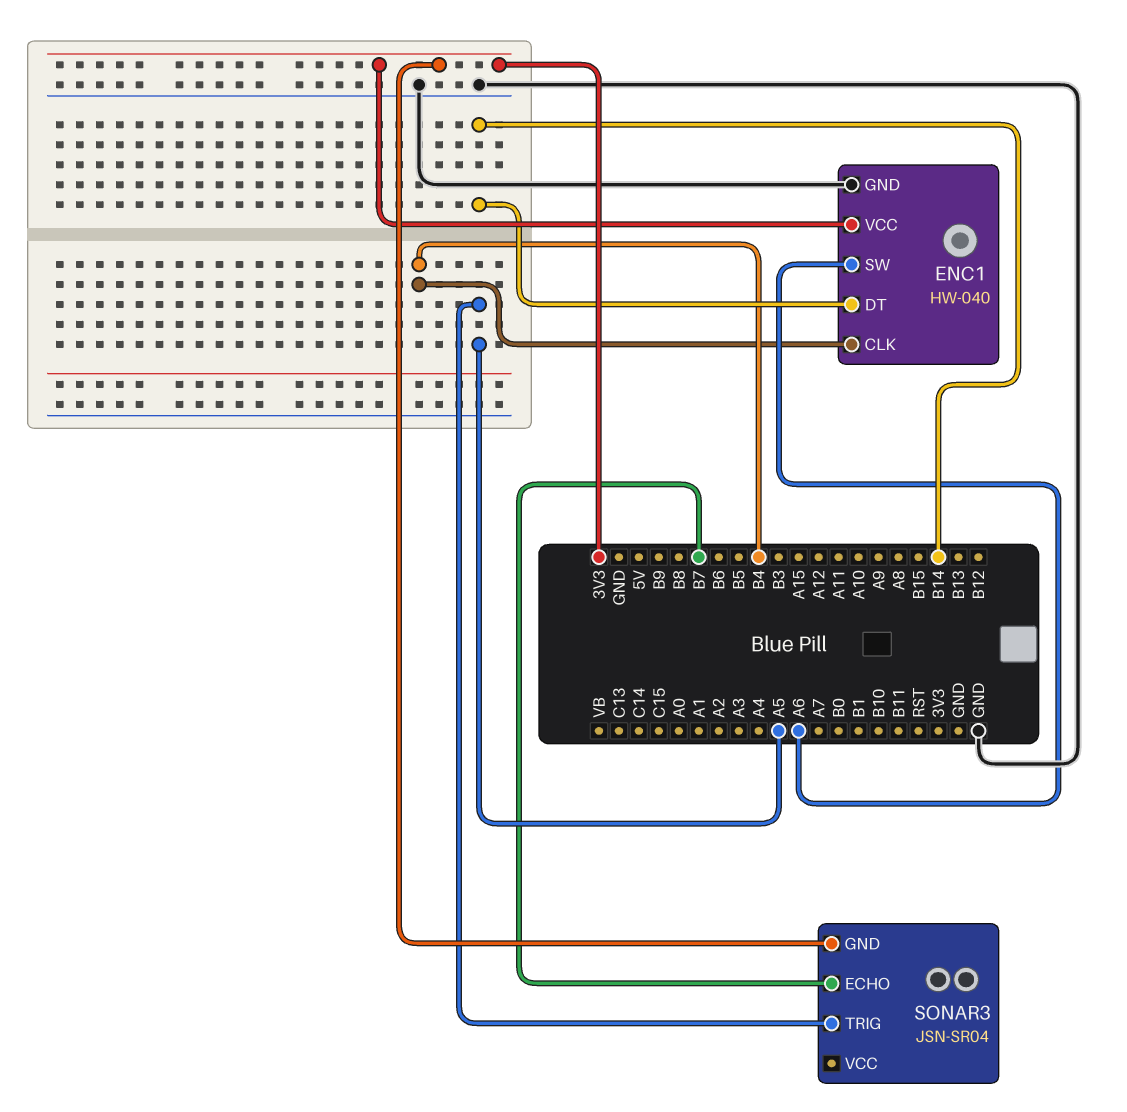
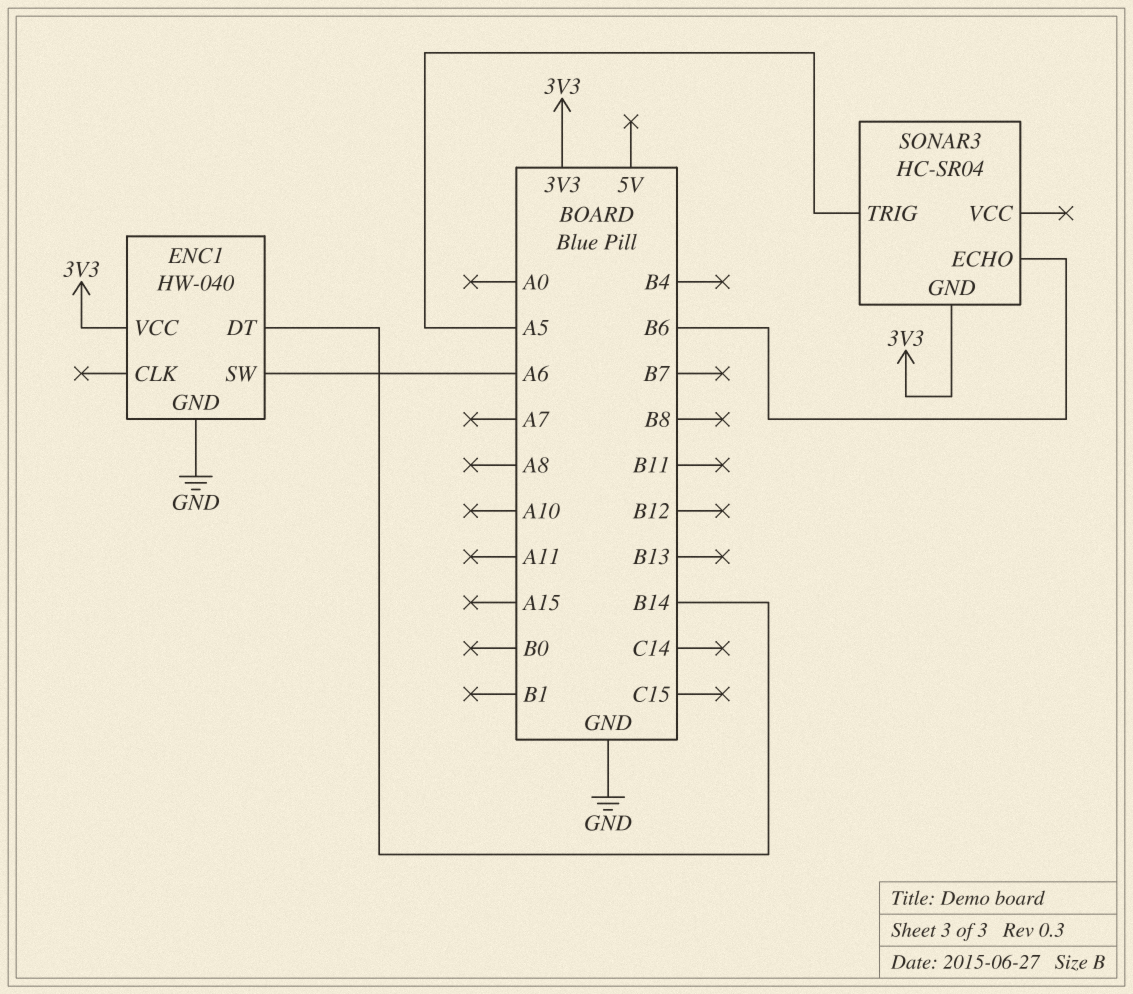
ENC1 pin CLK: B4 -> none
SONAR3: JSN-SR04 -> HC-SR04
SONAR3 pin ECHO: B7 -> B6

